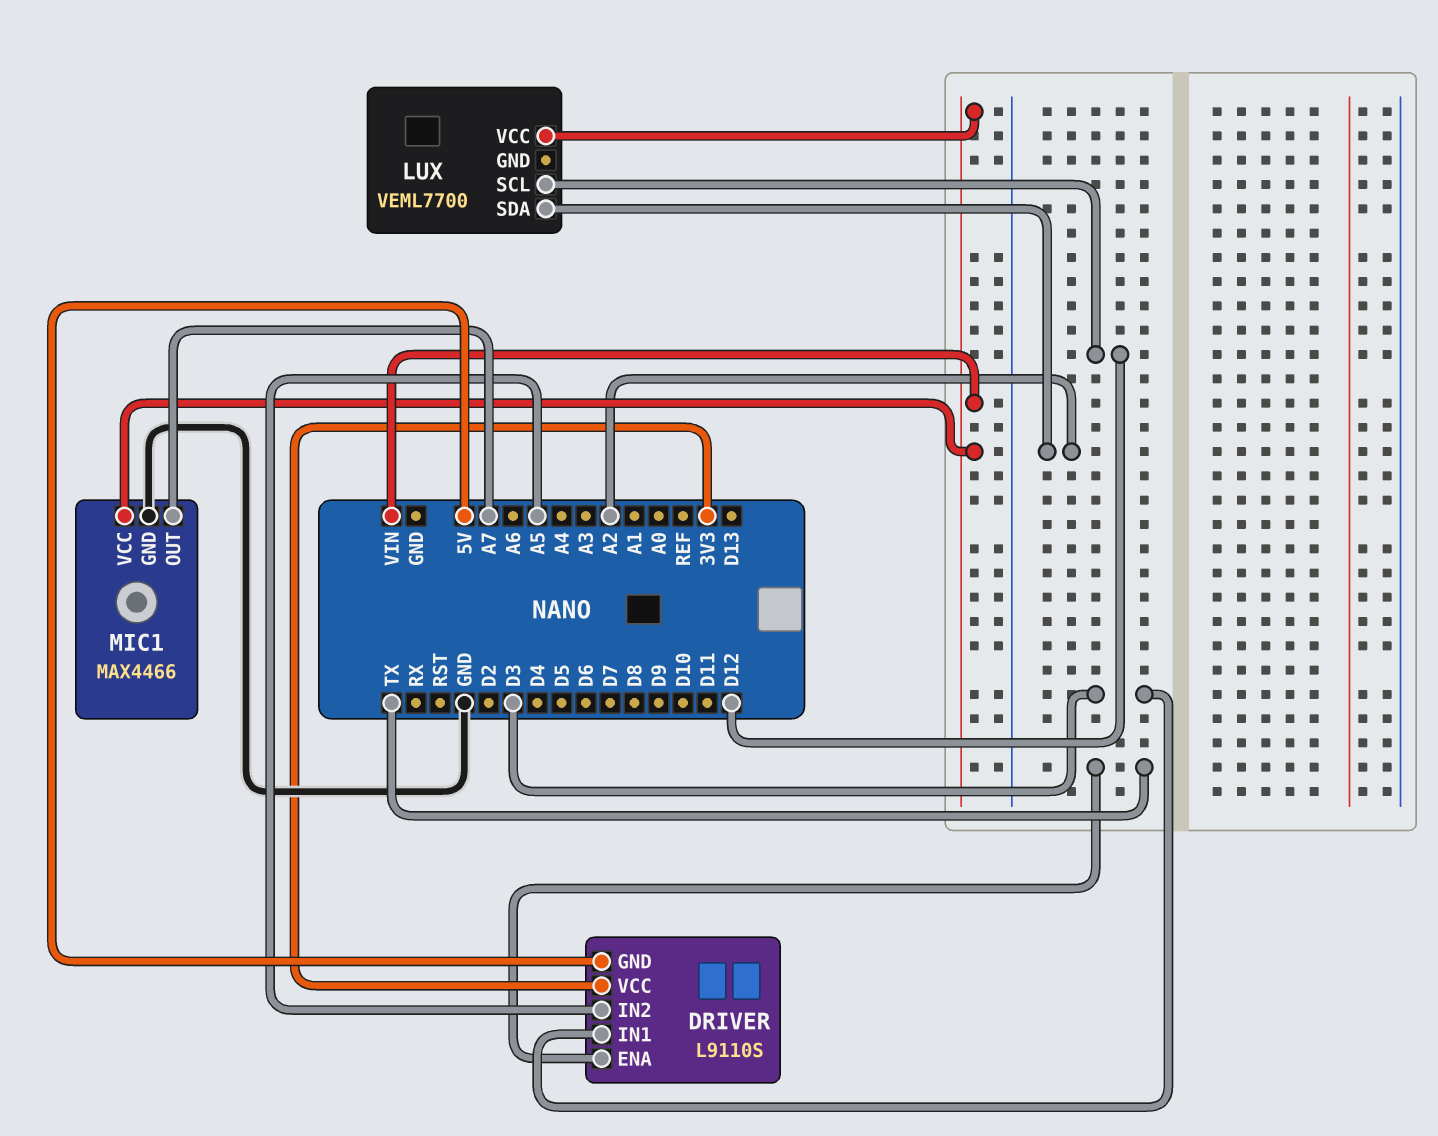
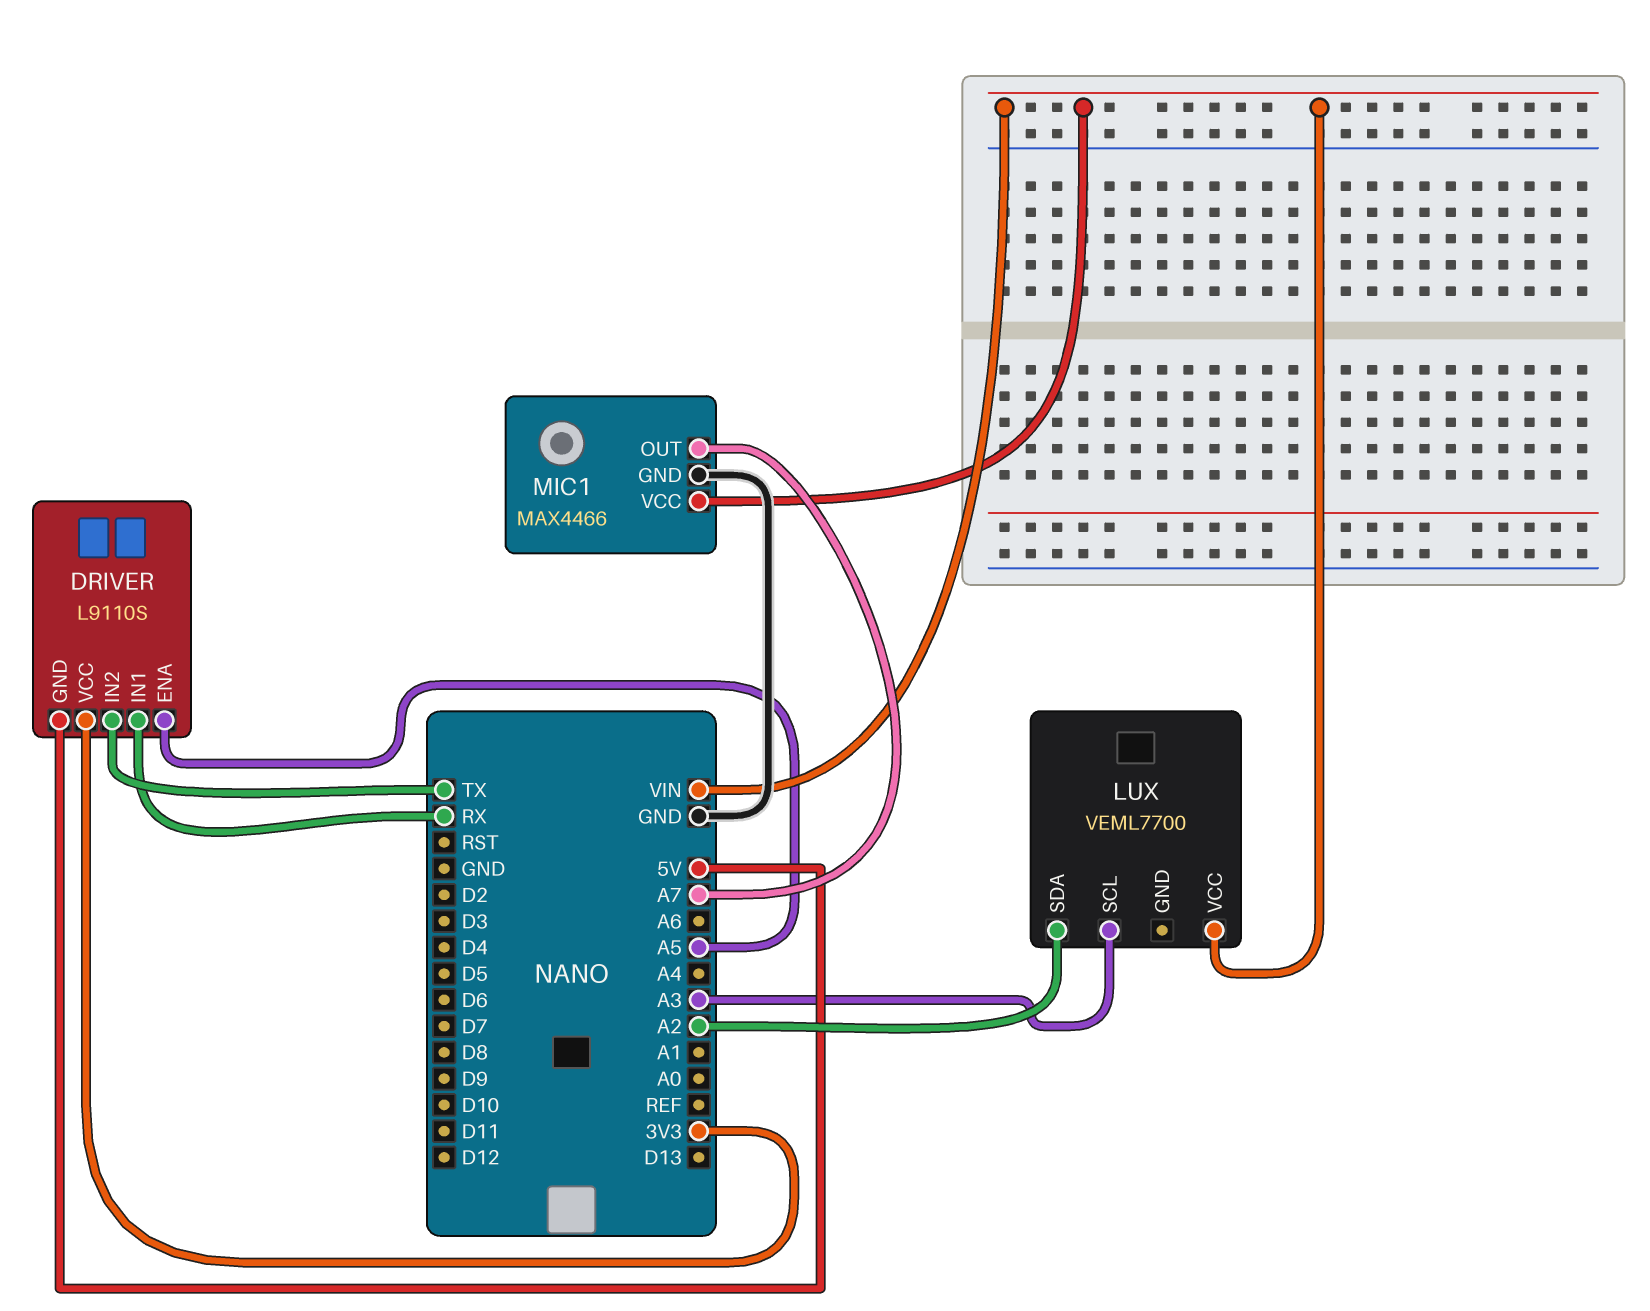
DRIVER pin ENA: TX -> A5
DRIVER pin IN1: D3 -> RX
DRIVER pin IN2: A5 -> TX
LUX pin SCL: D12 -> A3

